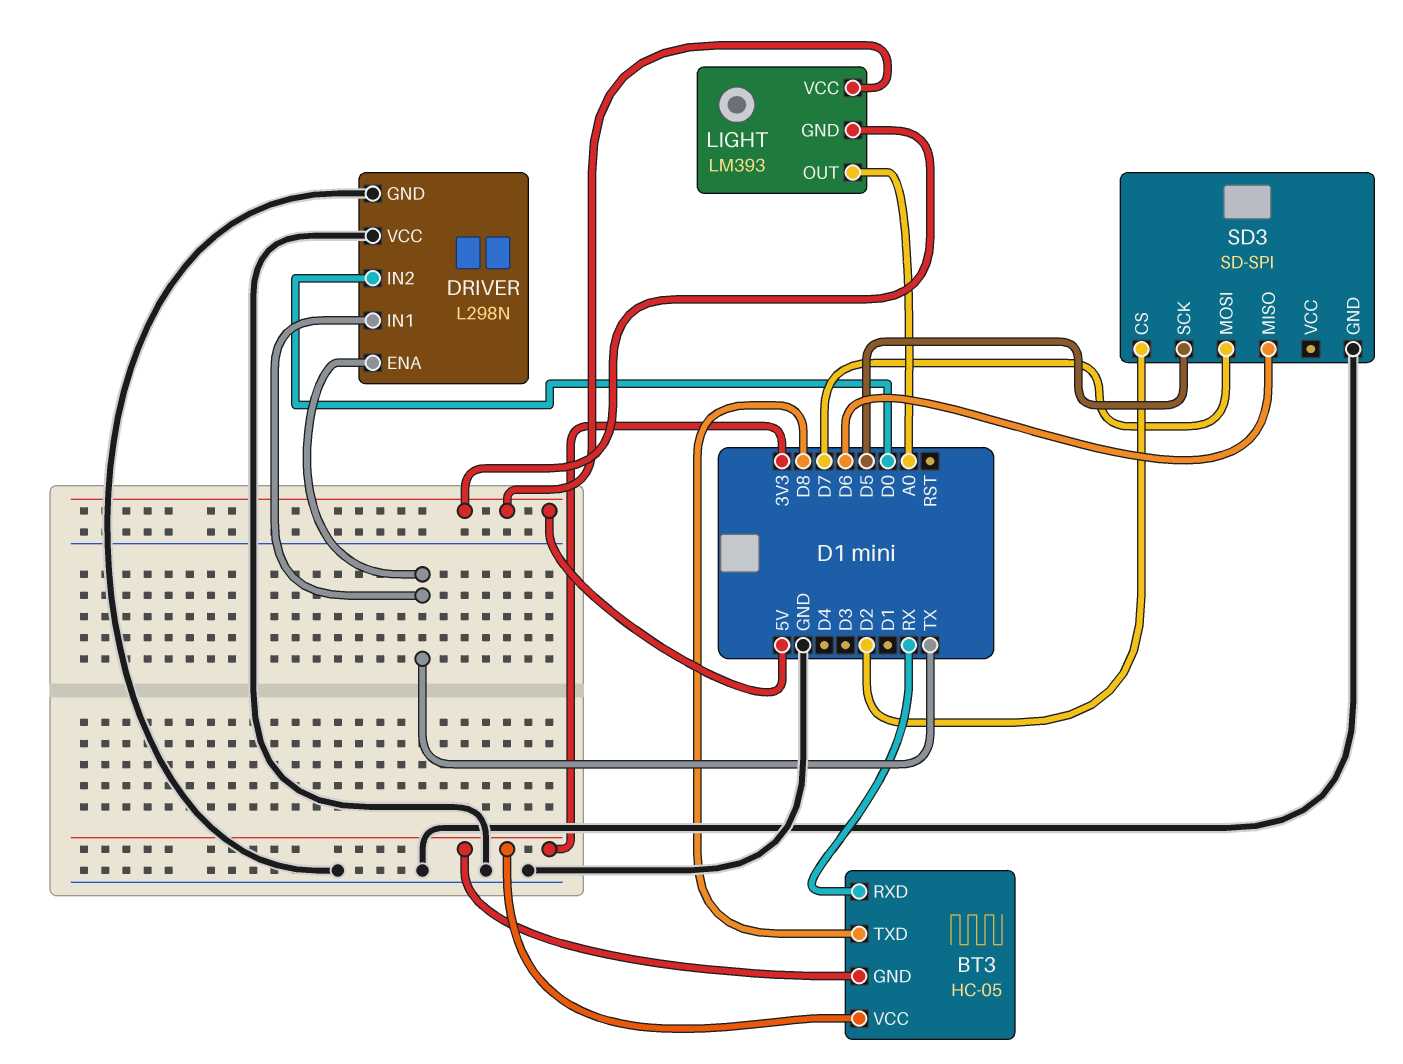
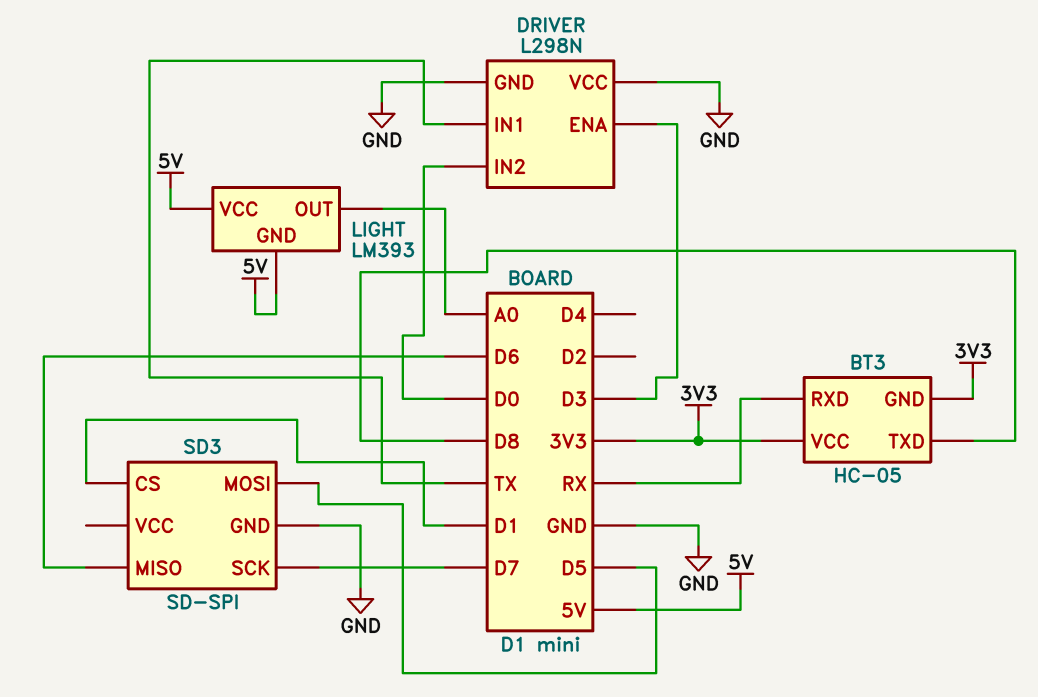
DRIVER pin ENA: TX -> D3
SD3 pin CS: D2 -> D1
SD3 pin MOSI: D7 -> D5
SD3 pin SCK: D5 -> D7

